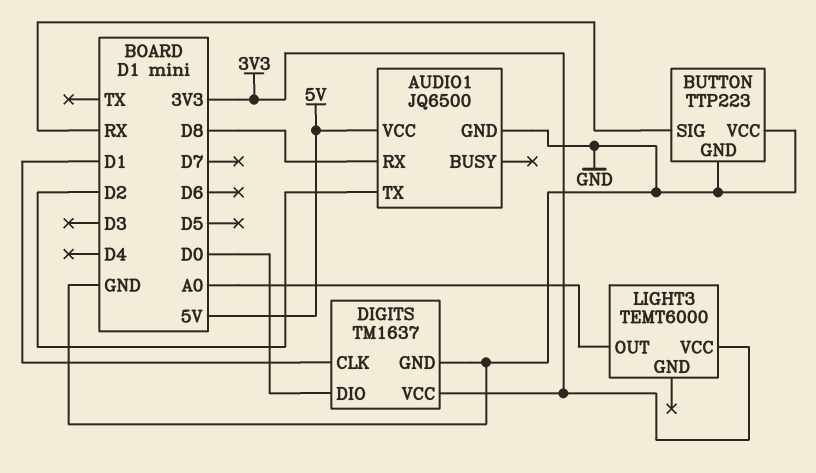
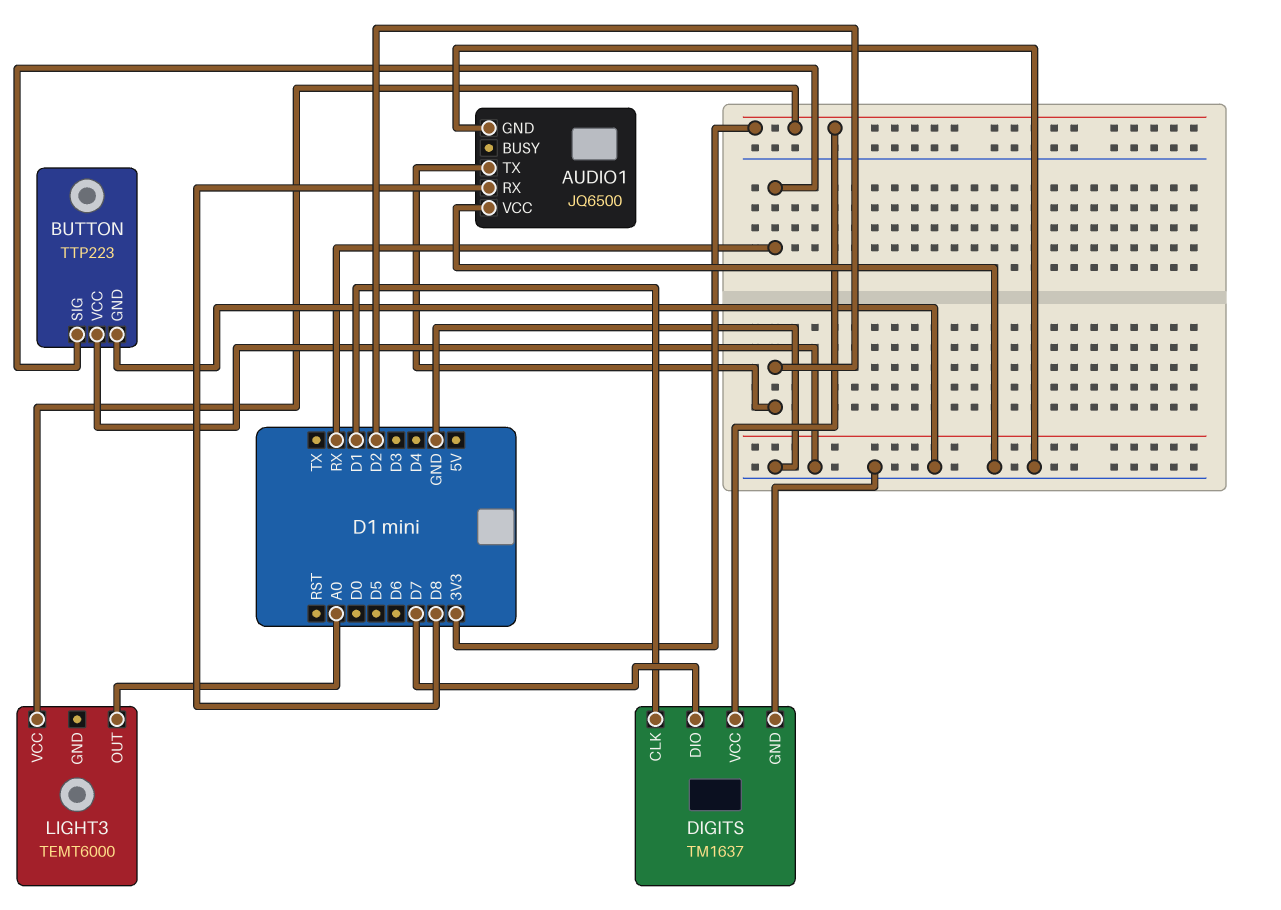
AUDIO1 pin VCC: 5V -> GND
DIGITS pin DIO: D0 -> D7

